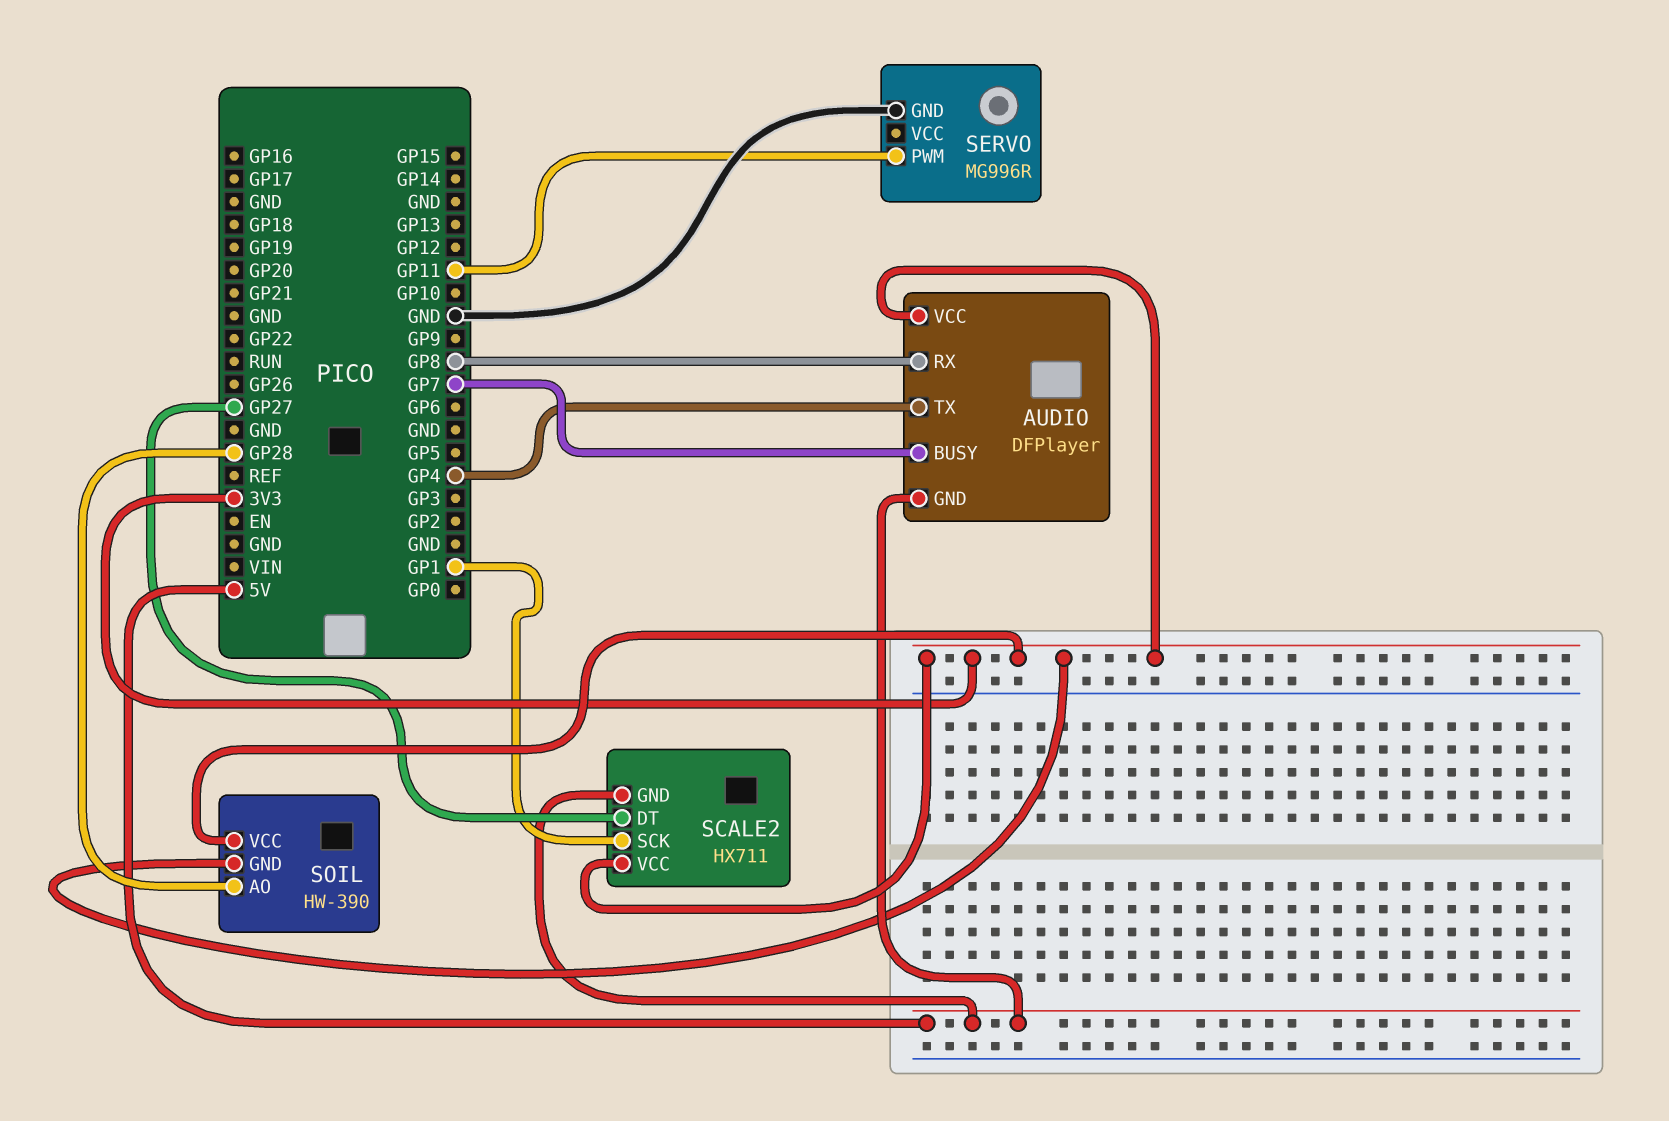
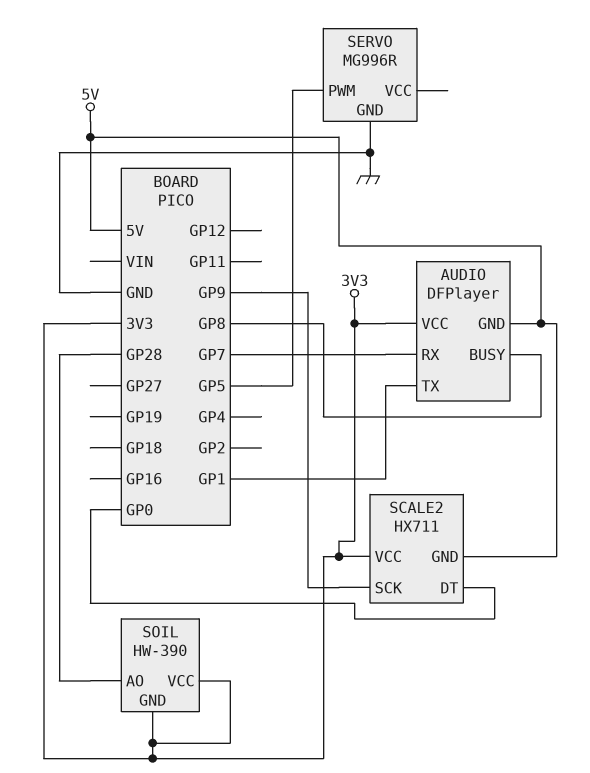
AUDIO pin BUSY: GP7 -> GP8
AUDIO pin RX: GP8 -> GP7
AUDIO pin TX: GP4 -> GP1
SCALE2 pin DT: GP27 -> GP0
SCALE2 pin SCK: GP1 -> GP9
SERVO pin PWM: GP11 -> GP5

